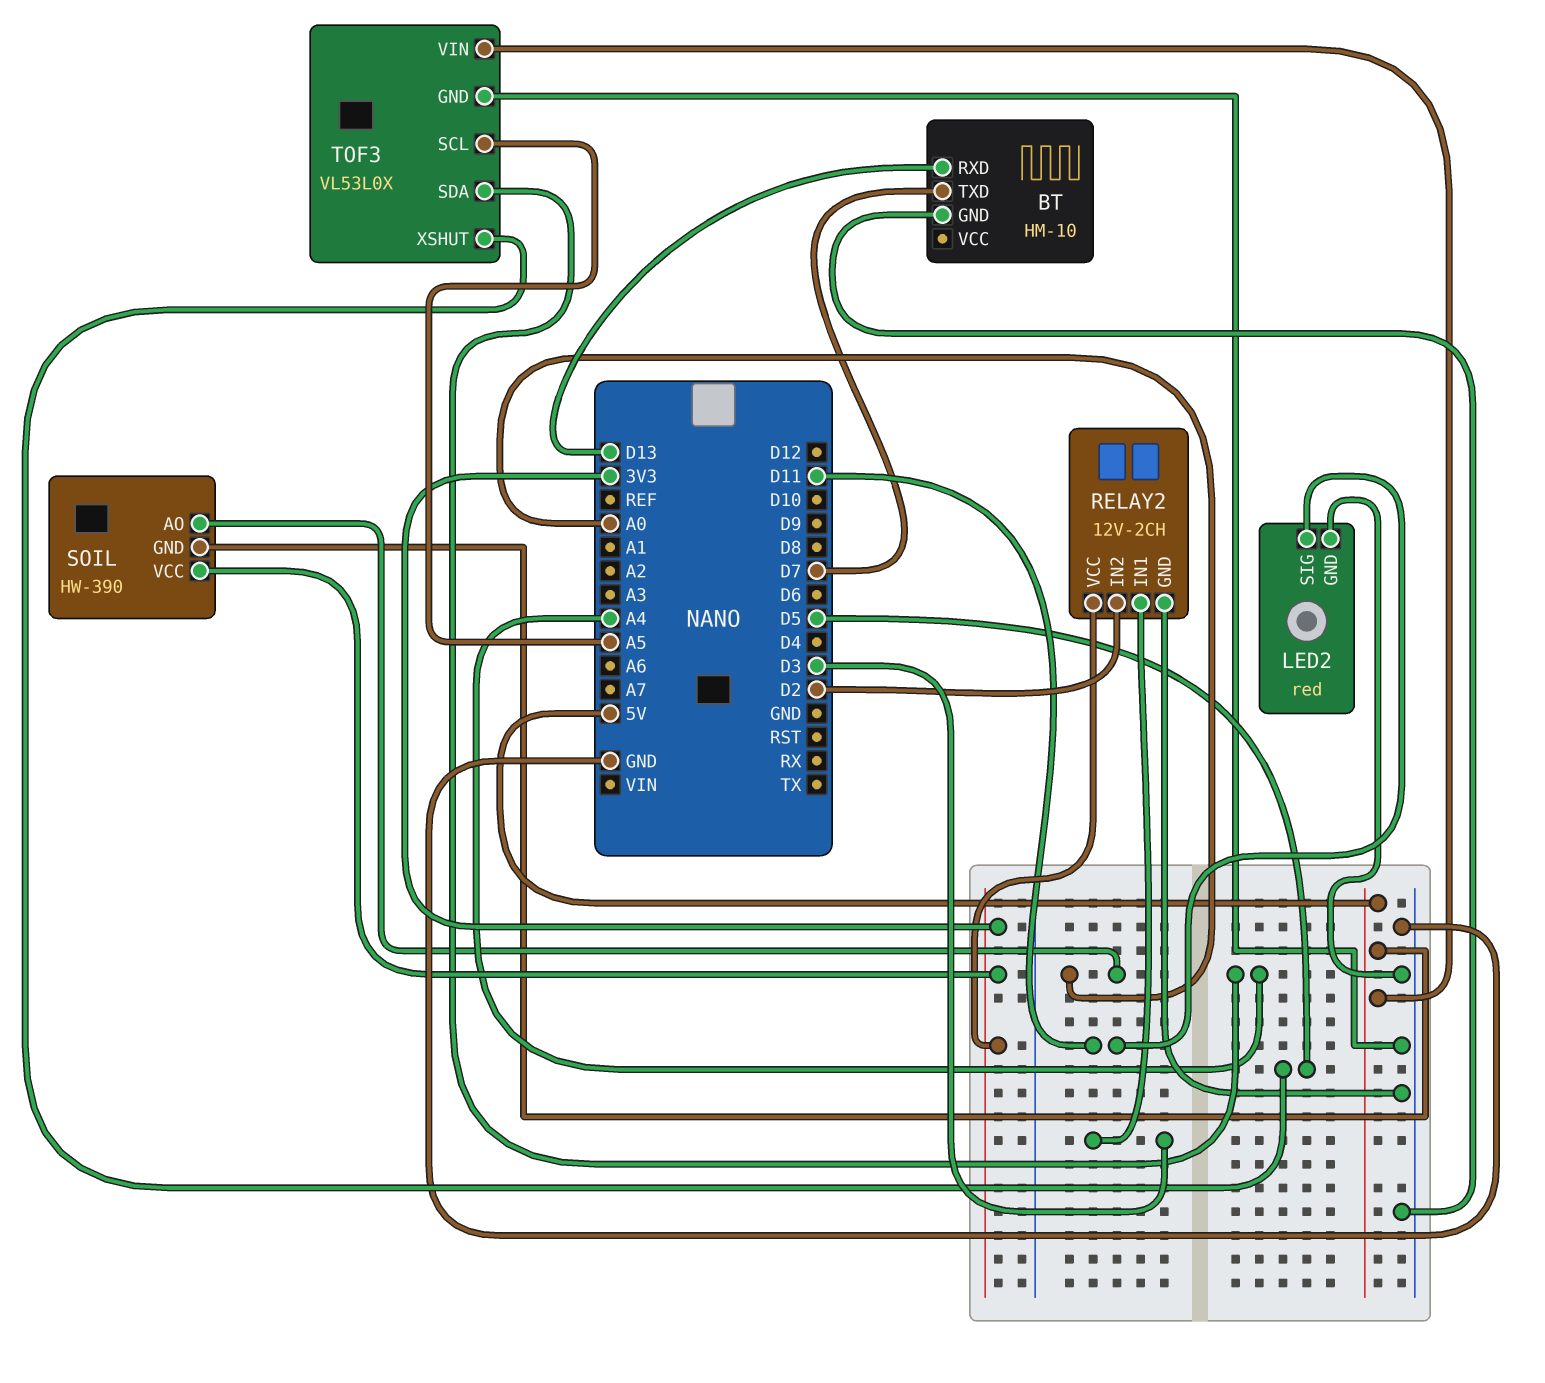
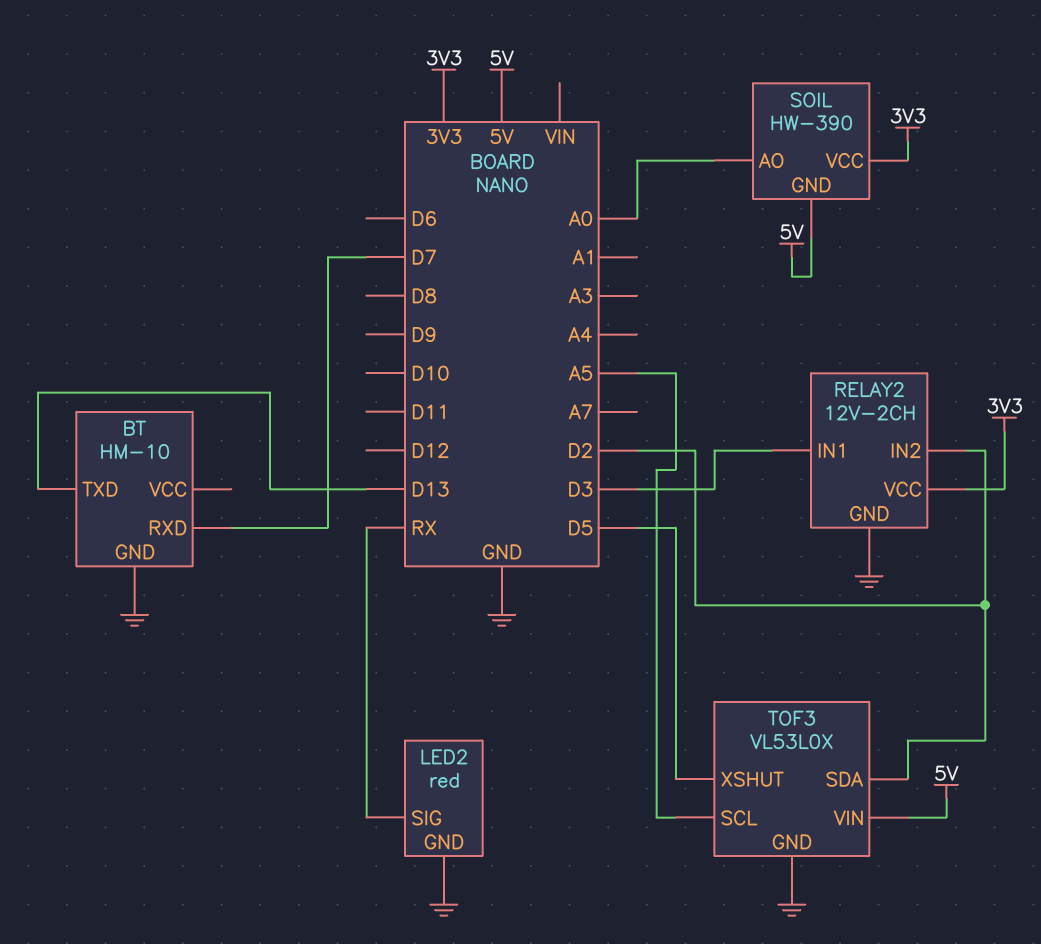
BT pin RXD: D13 -> D7
BT pin TXD: D7 -> D13
LED2 pin SIG: D11 -> RX
TOF3 pin SDA: A4 -> D2

